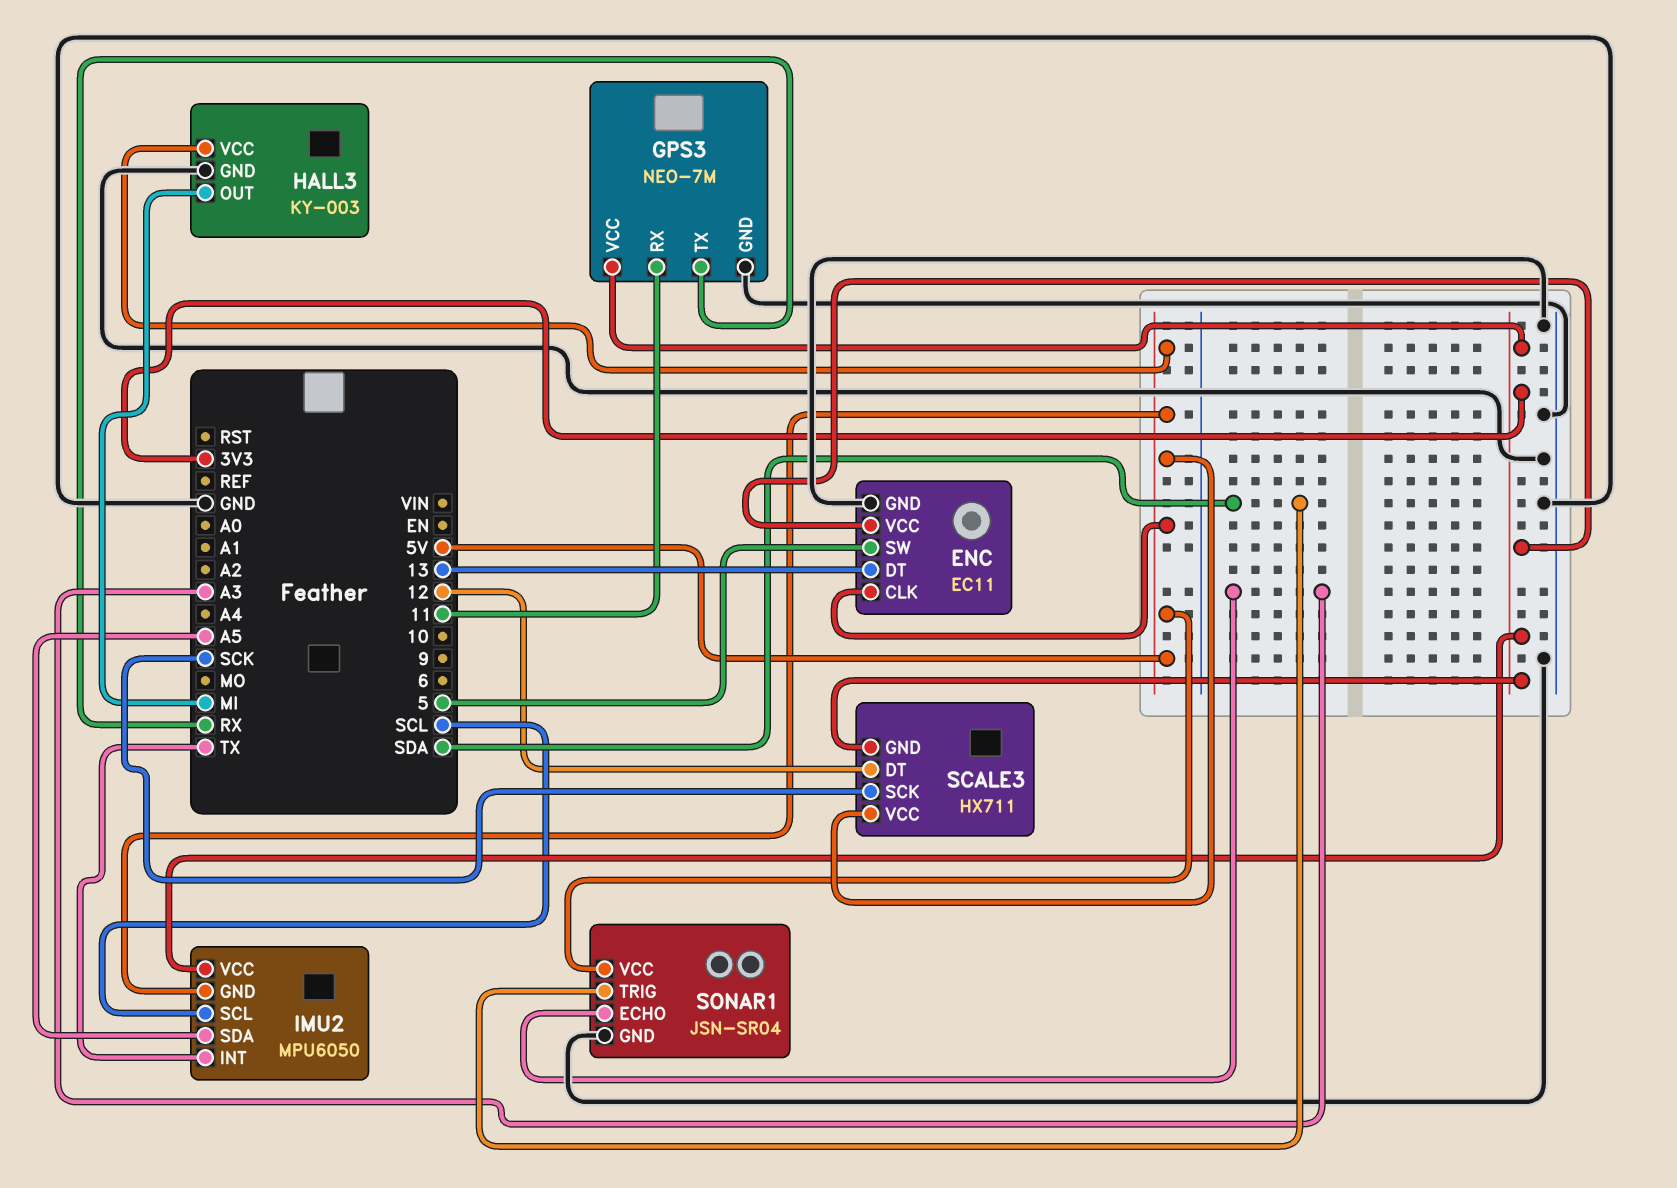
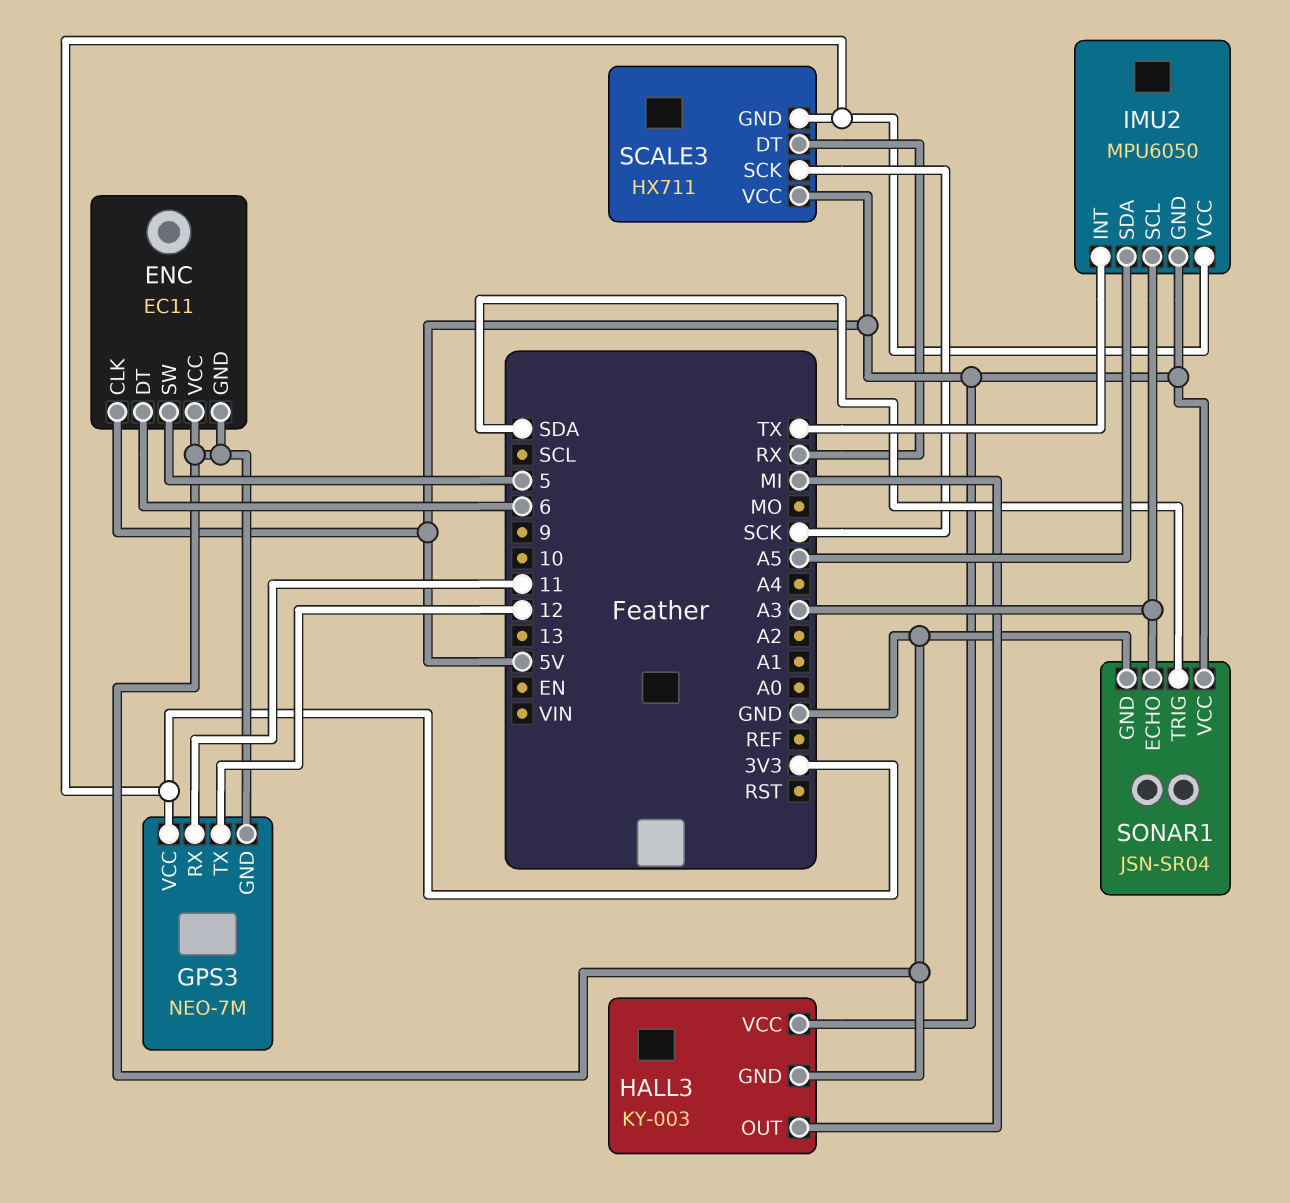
ENC pin DT: 13 -> 6
ENC pin VCC: 3V3 -> GND
GPS3 pin TX: RX -> 12
IMU2 pin SCL: SCL -> A3
SCALE3 pin DT: 12 -> RX

